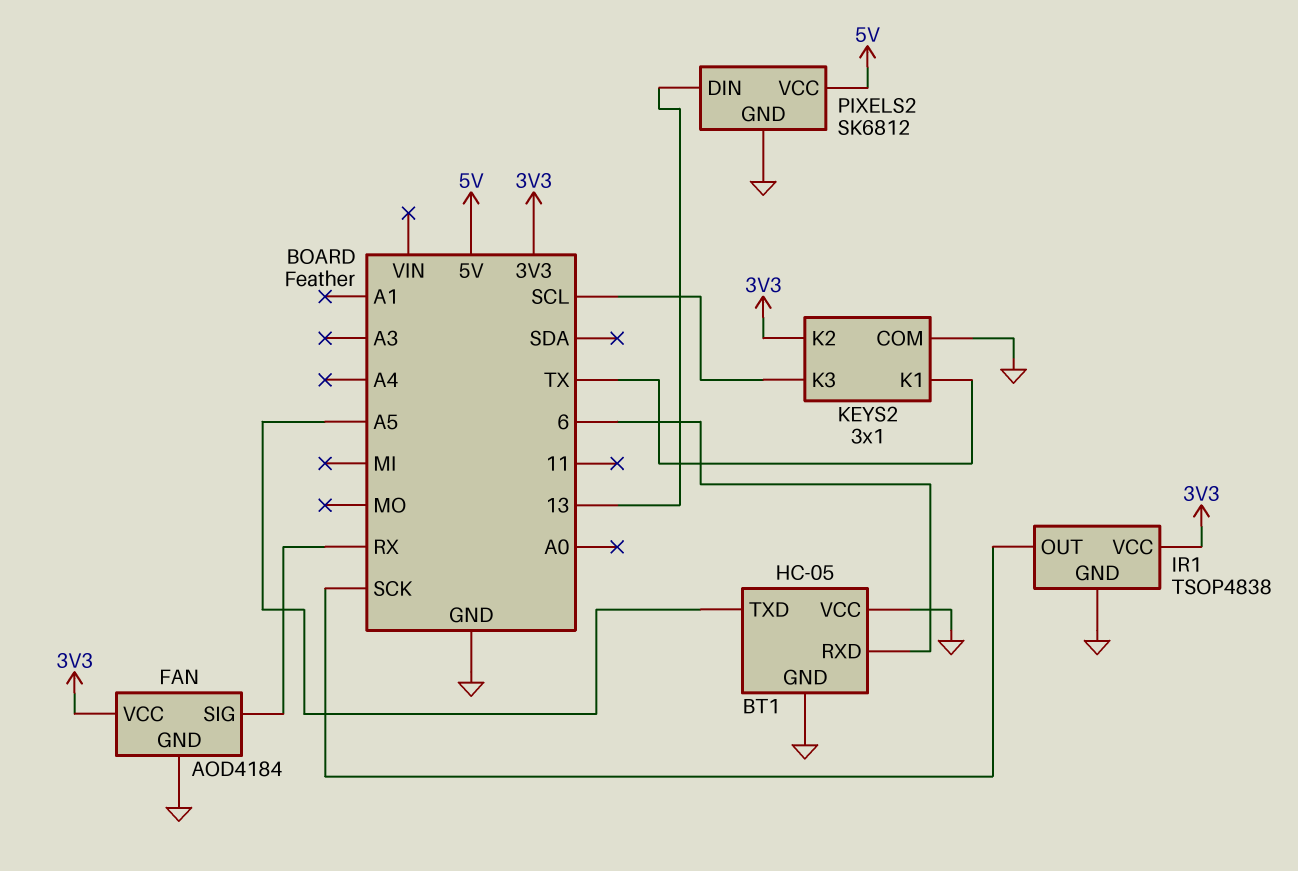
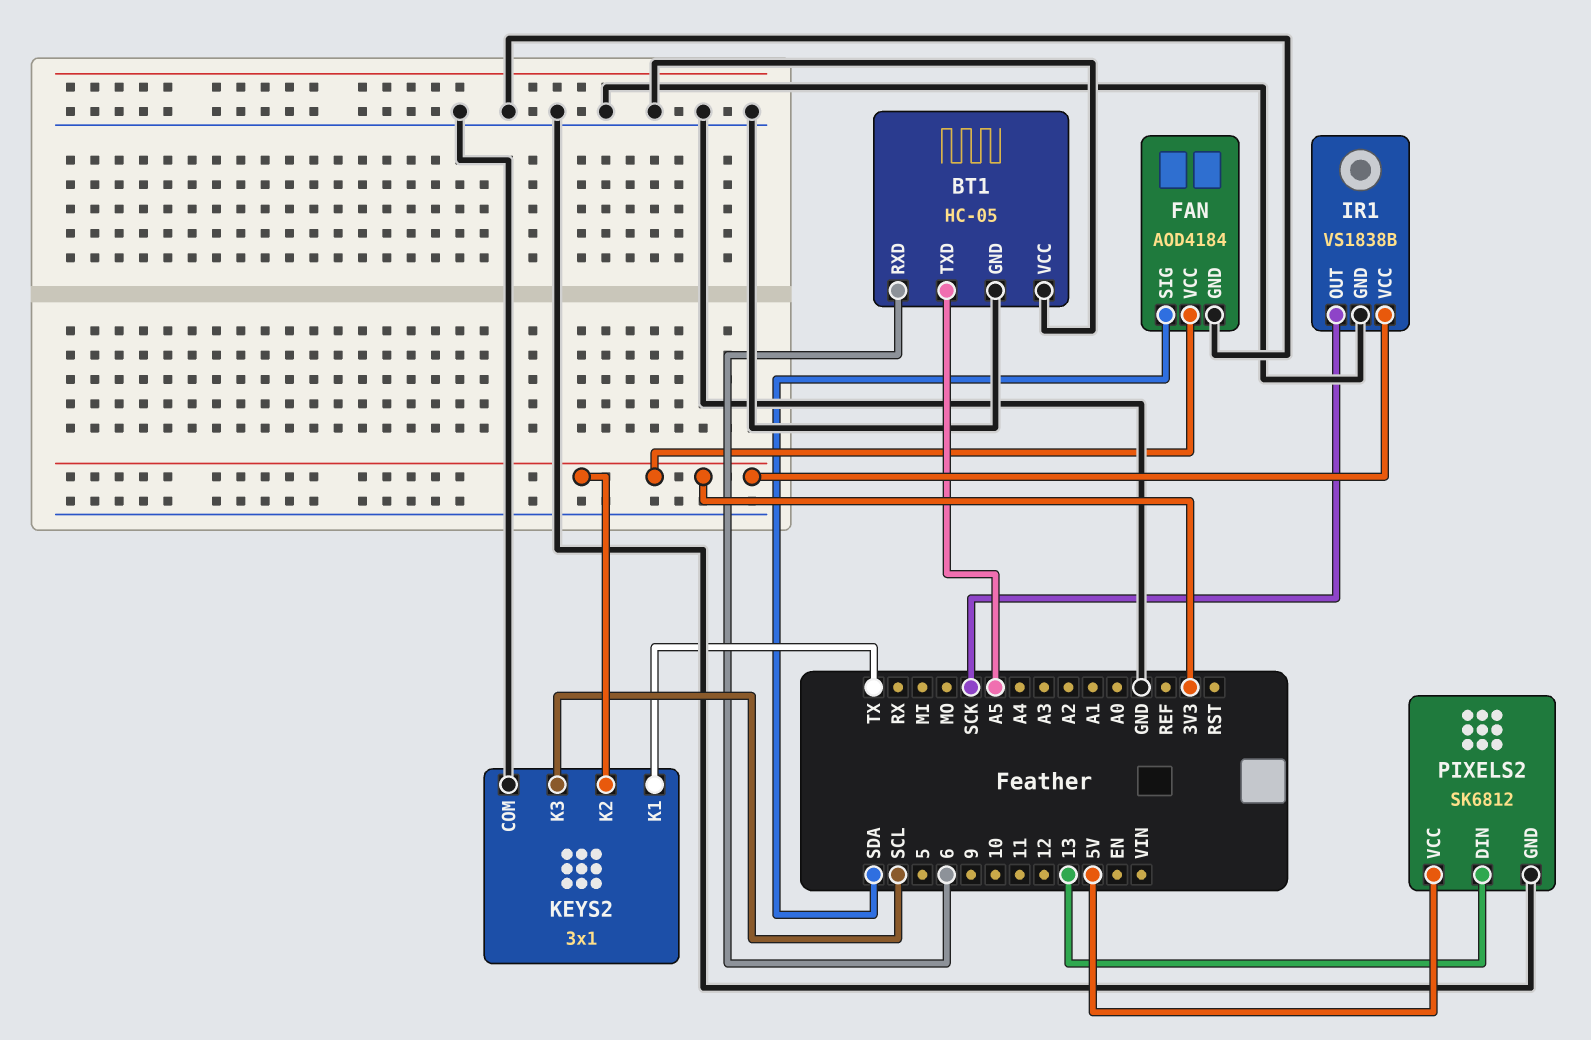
FAN pin SIG: RX -> SDA
IR1: TSOP4838 -> VS1838B

